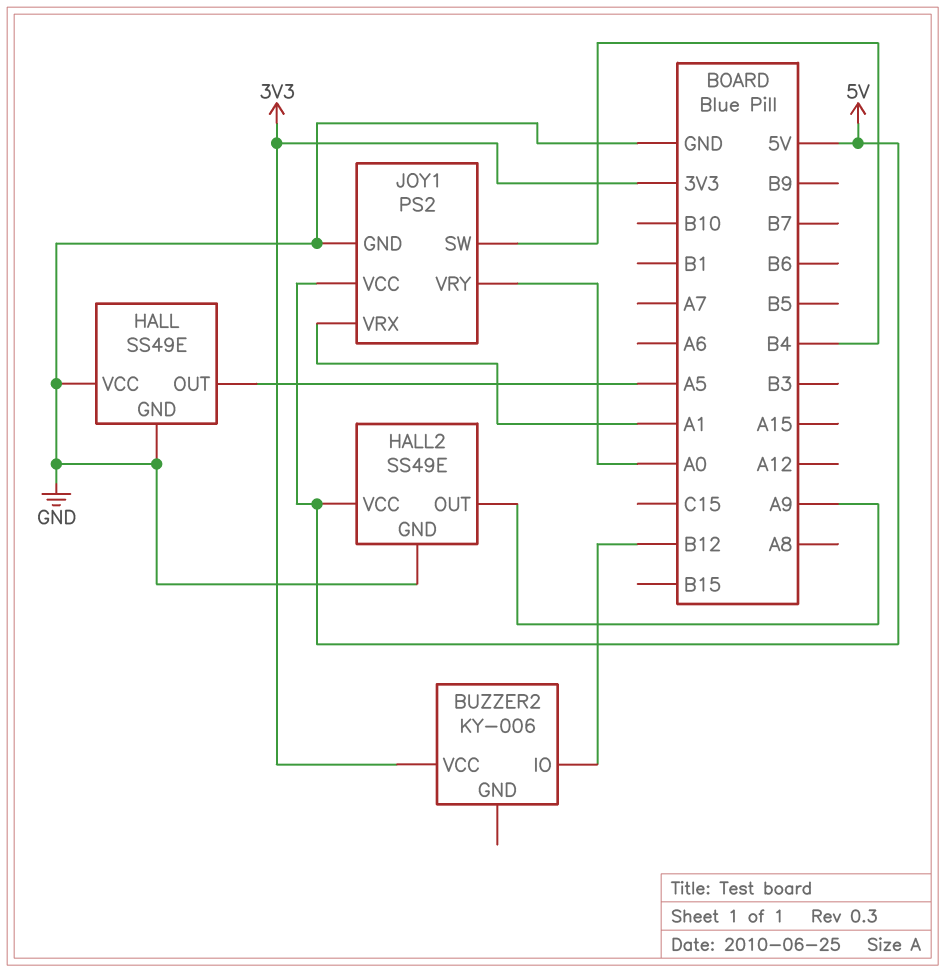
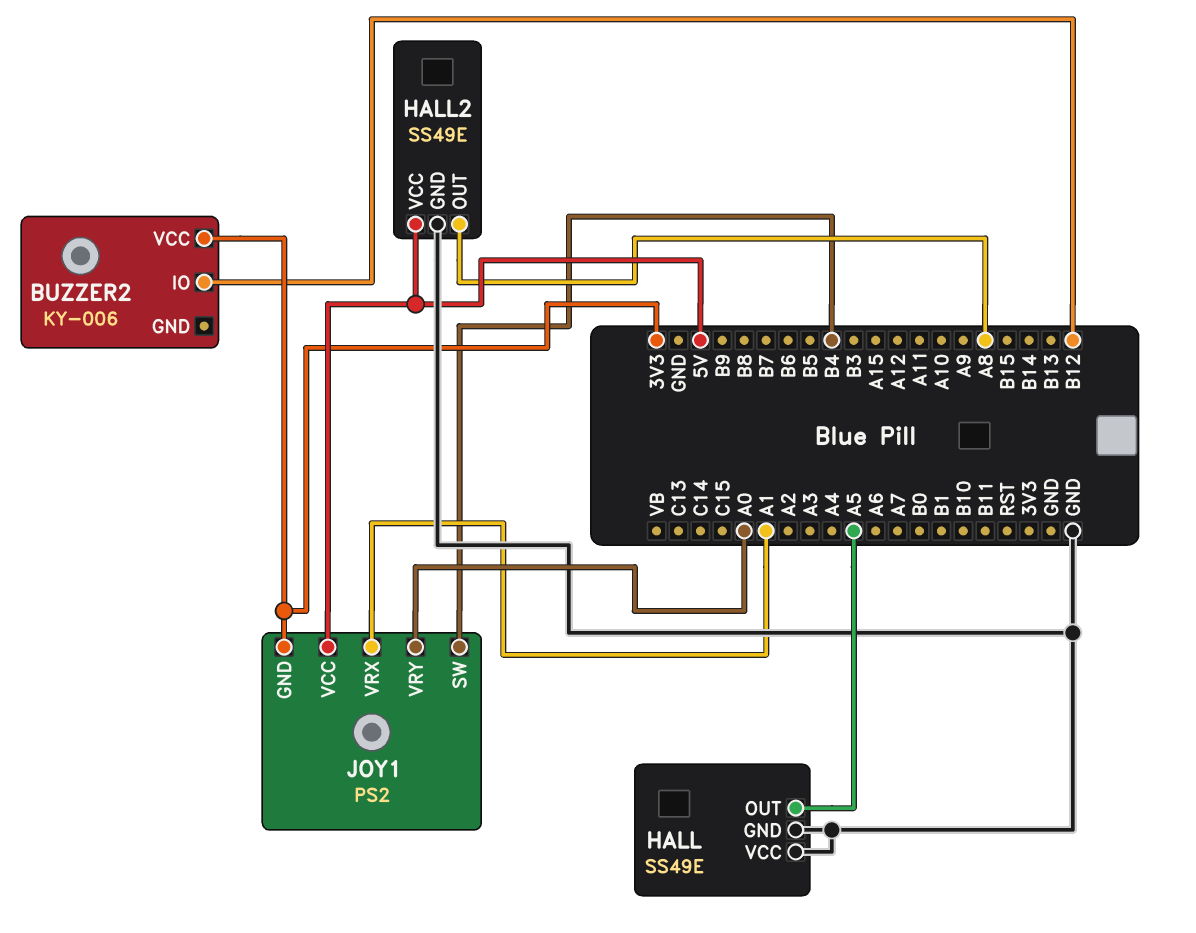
HALL2 pin OUT: A9 -> A8
JOY1 pin GND: GND -> 3V3

